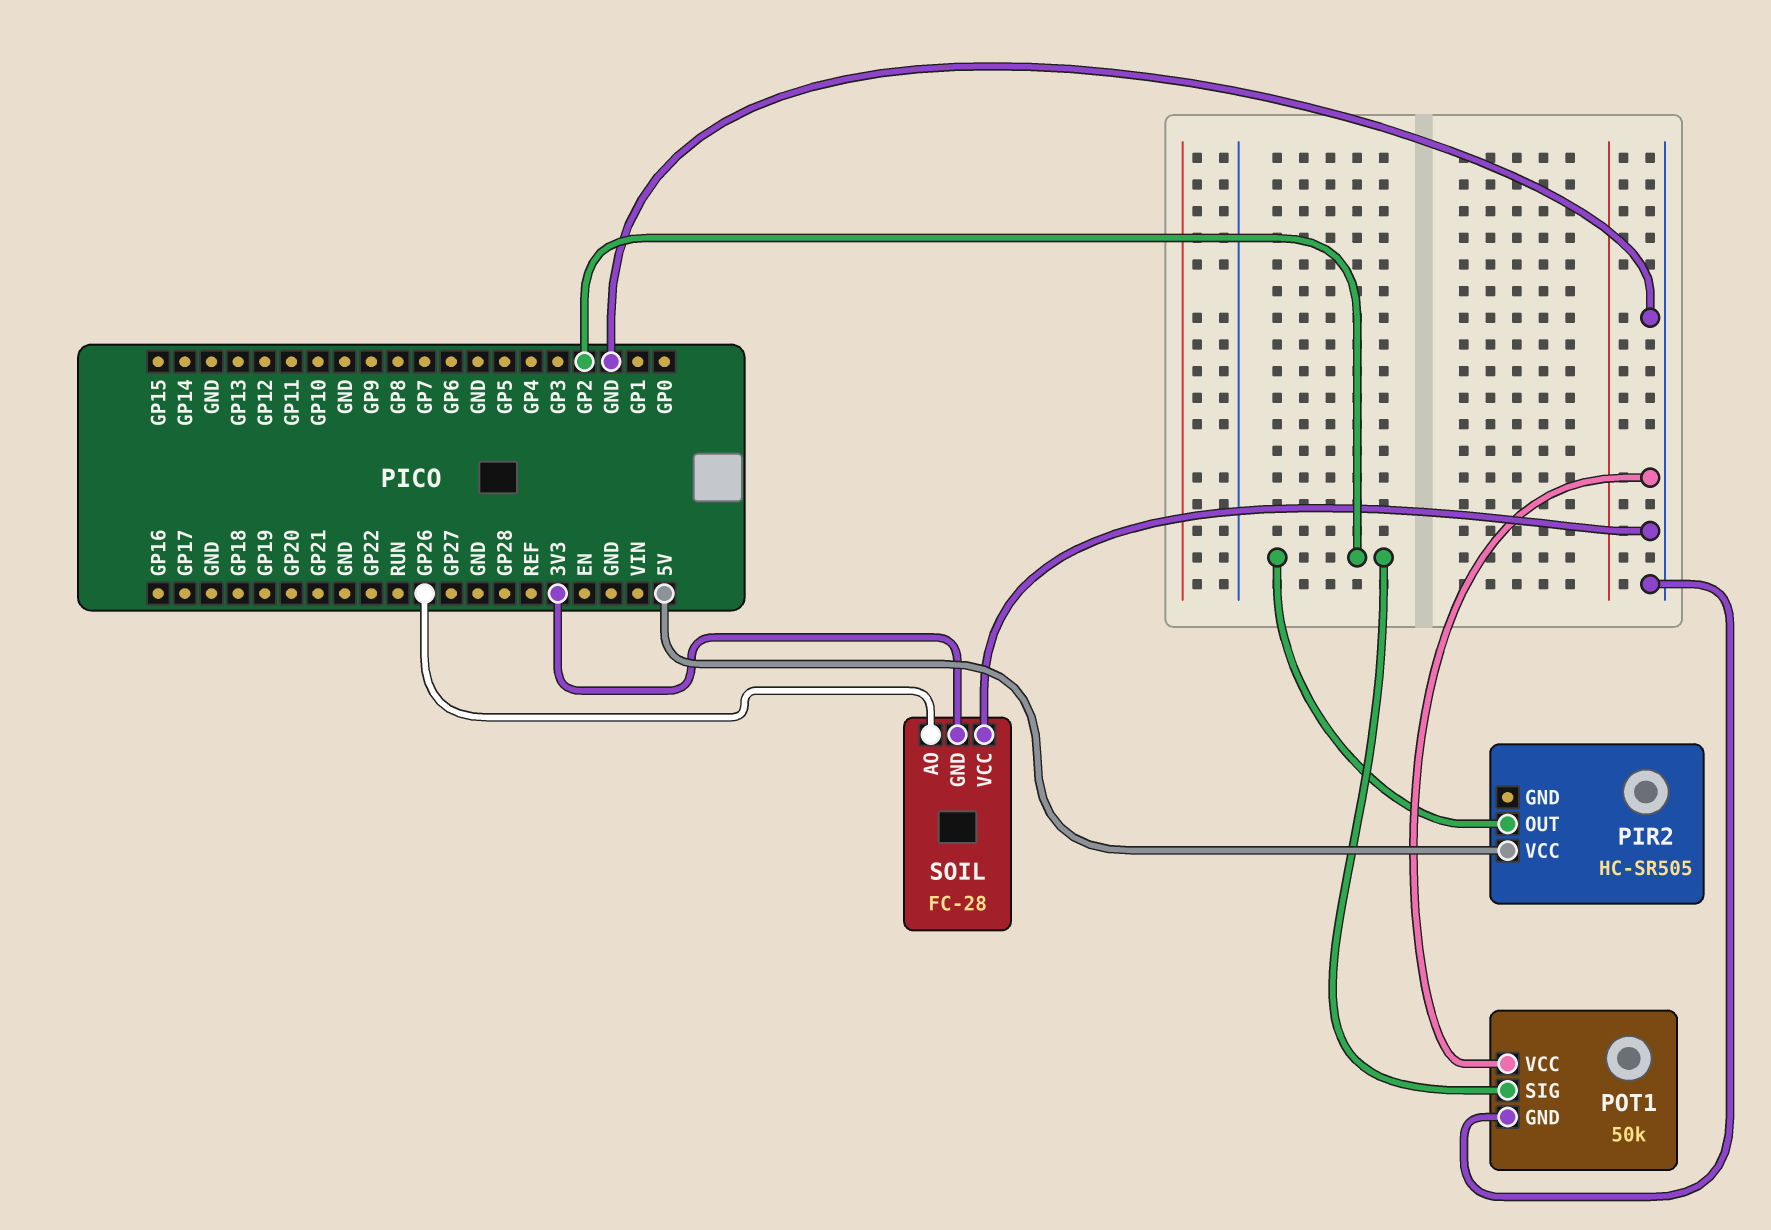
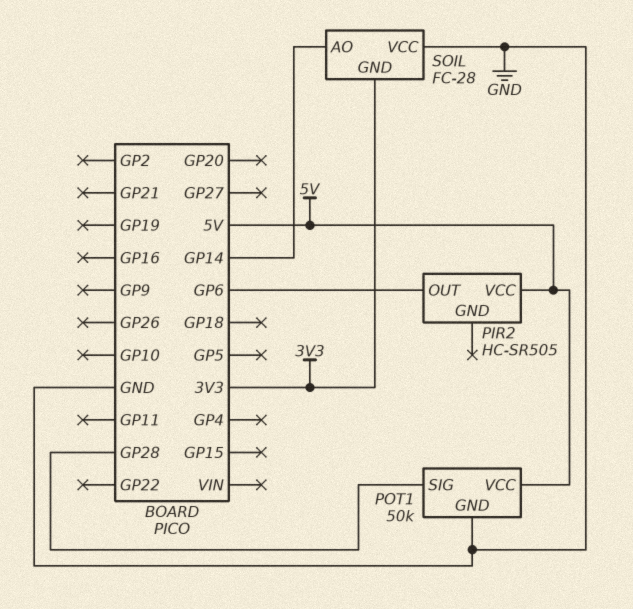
PIR2 pin OUT: GP2 -> GP6
POT1 pin SIG: GP2 -> GP28
POT1 pin VCC: GND -> 5V
SOIL pin AO: GP26 -> GP14

